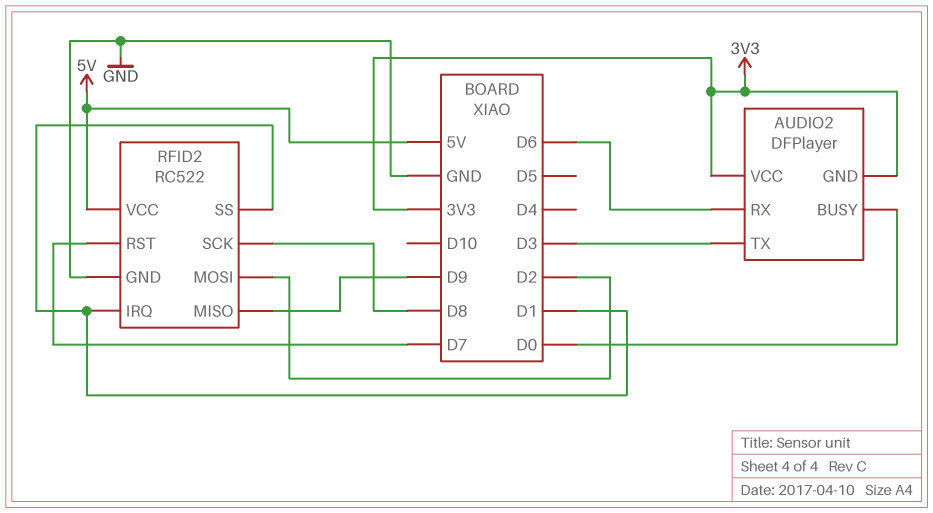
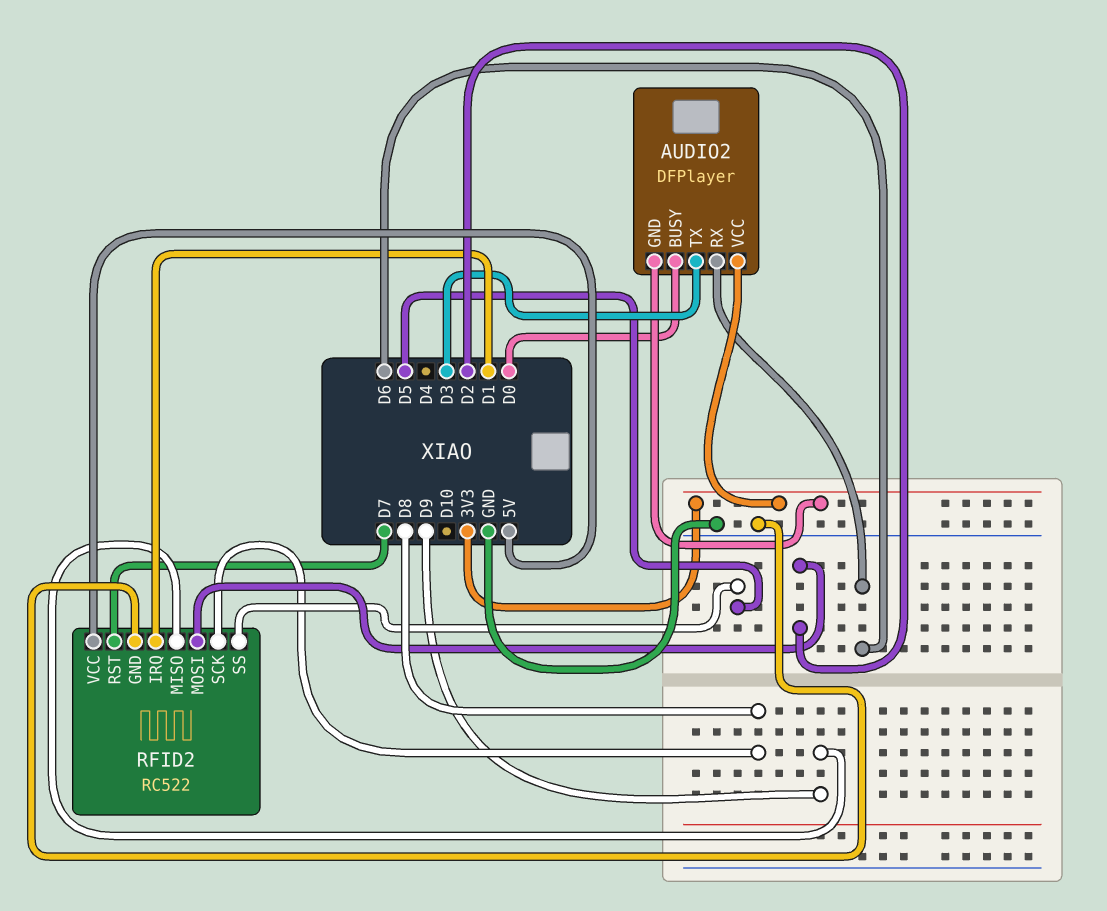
RFID2 pin SS: D1 -> D5

